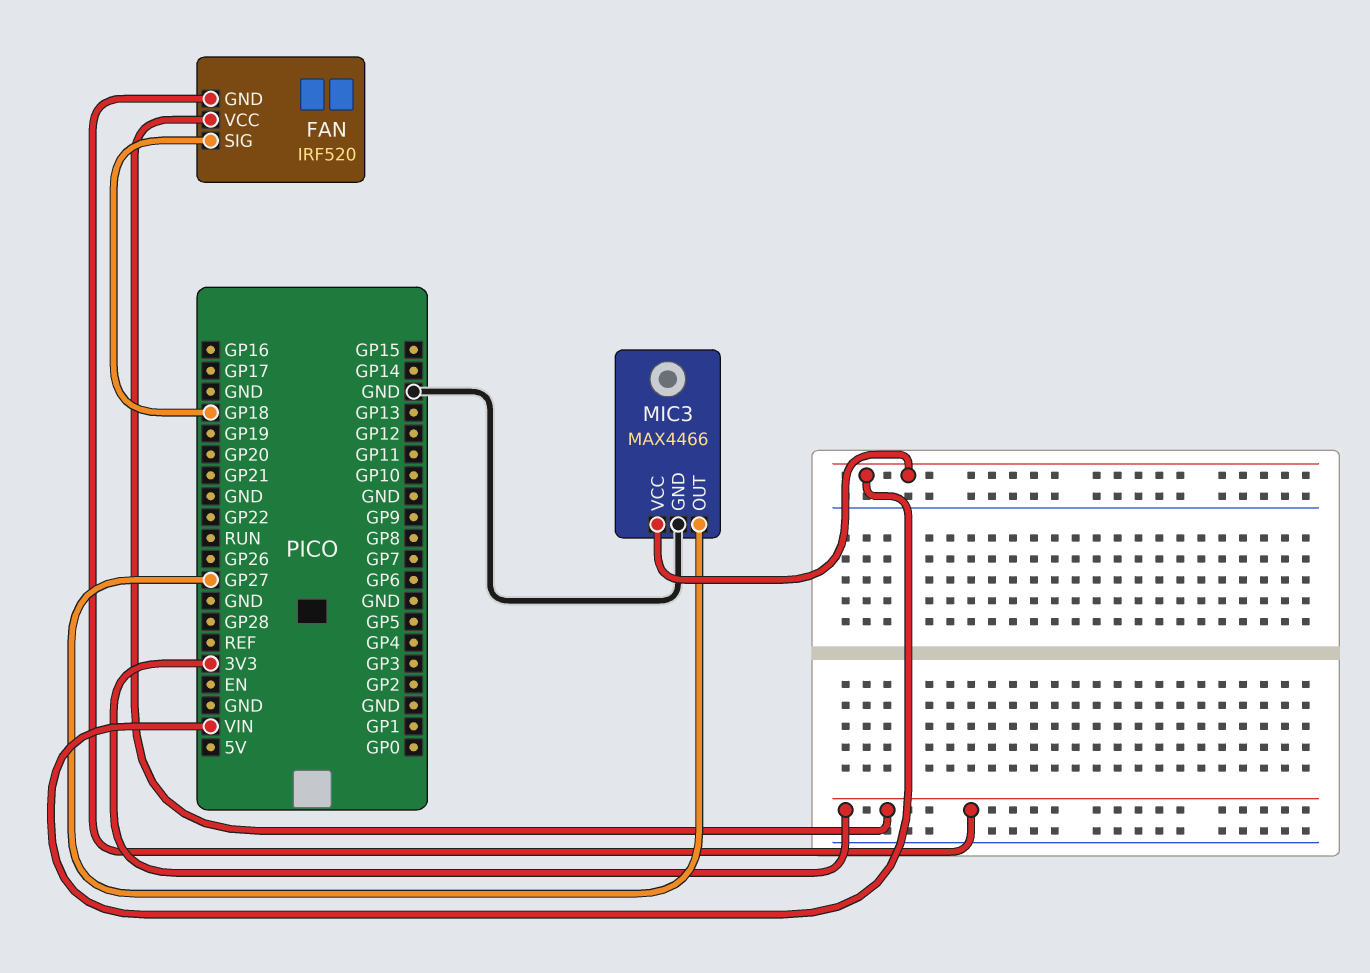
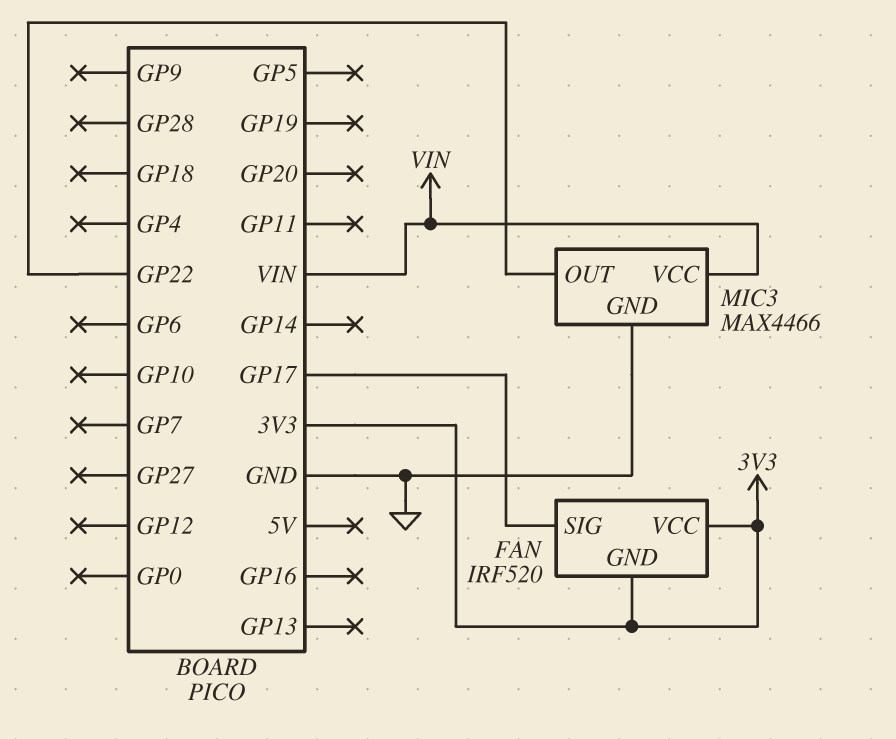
FAN pin SIG: GP18 -> GP17
MIC3 pin OUT: GP27 -> GP22

